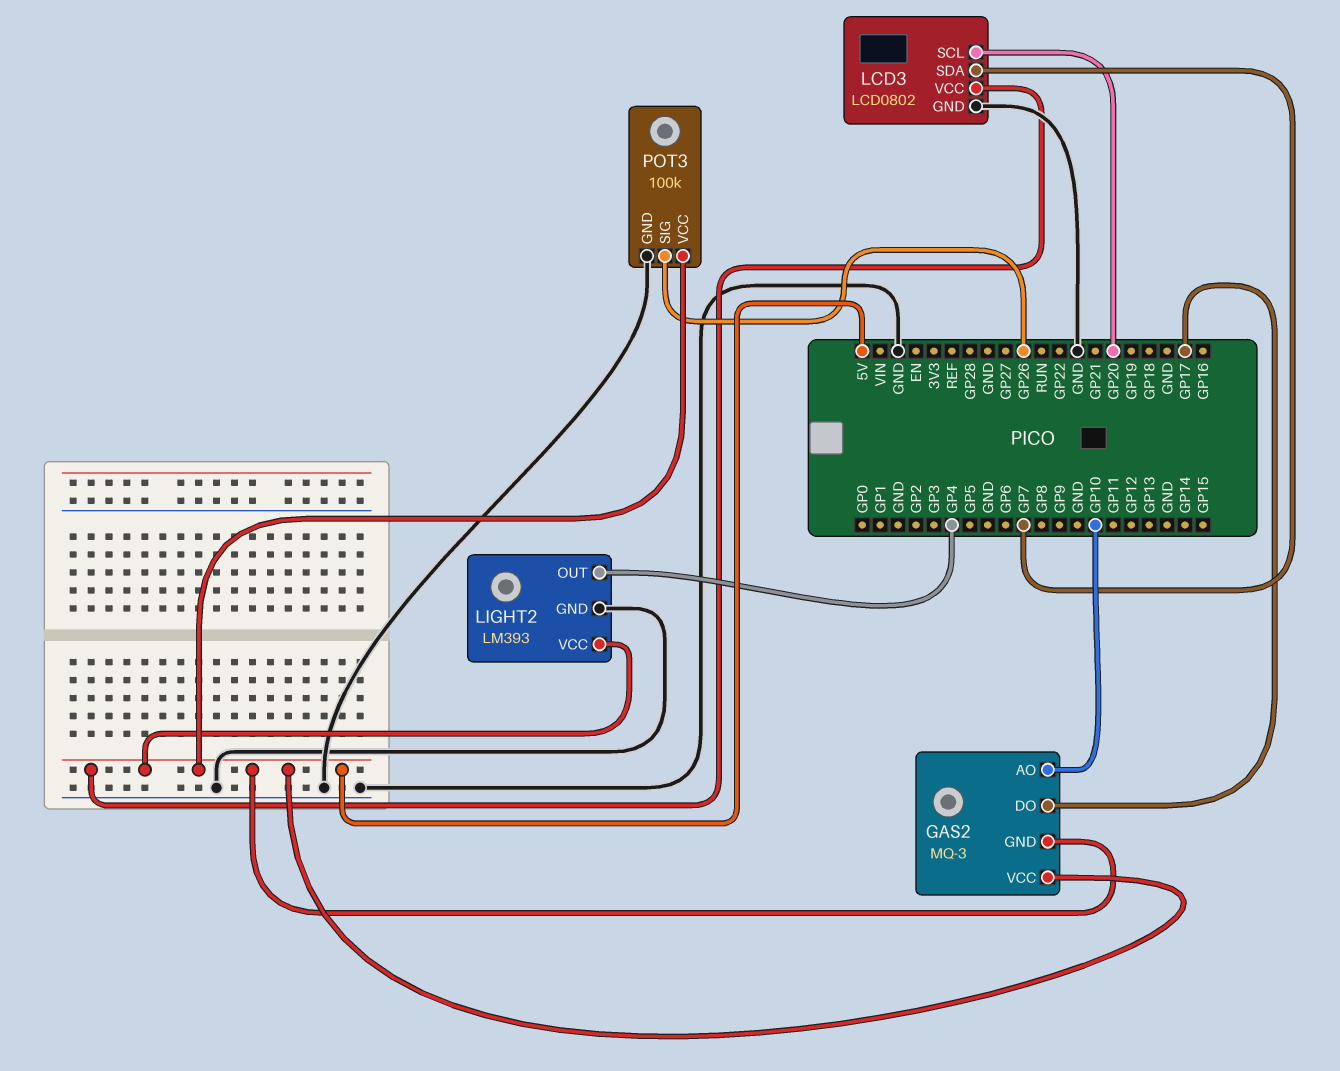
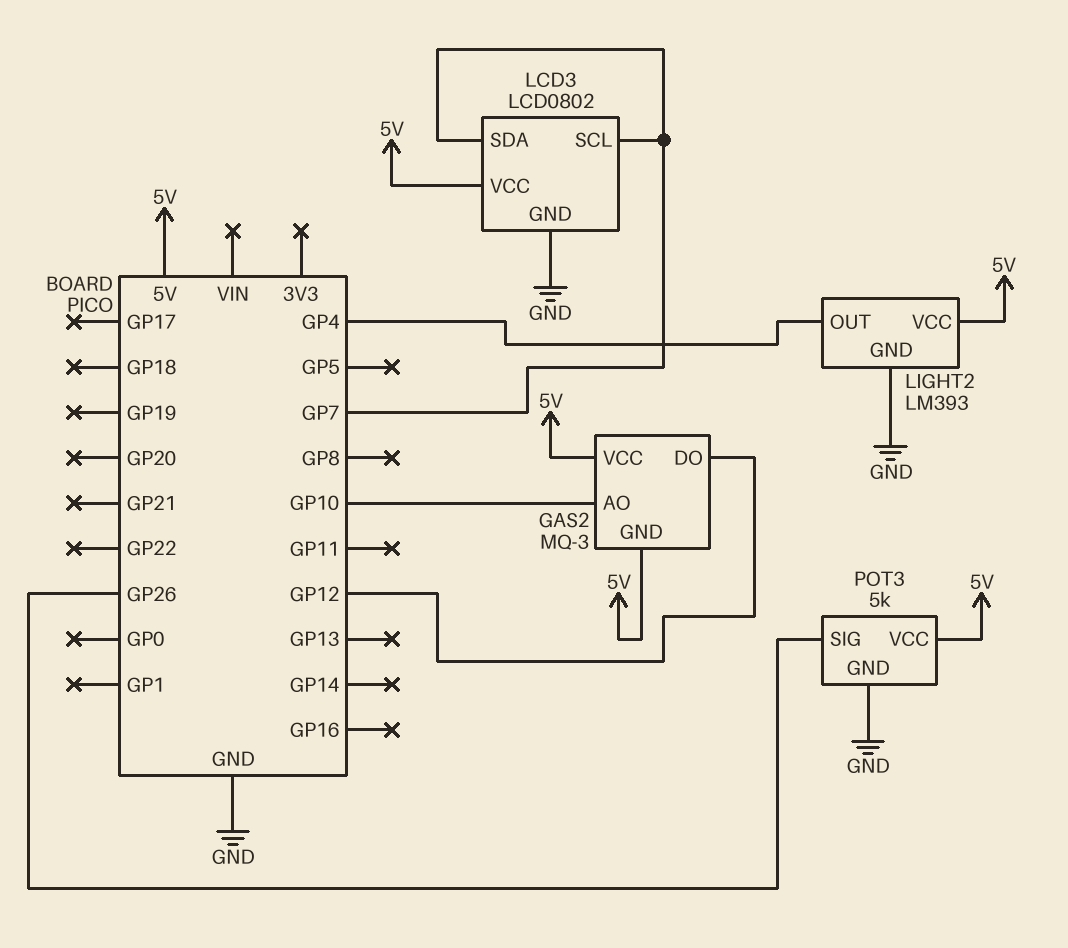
GAS2 pin DO: GP17 -> GP12
LCD3 pin SCL: GP20 -> GP7
POT3: 100k -> 5k

